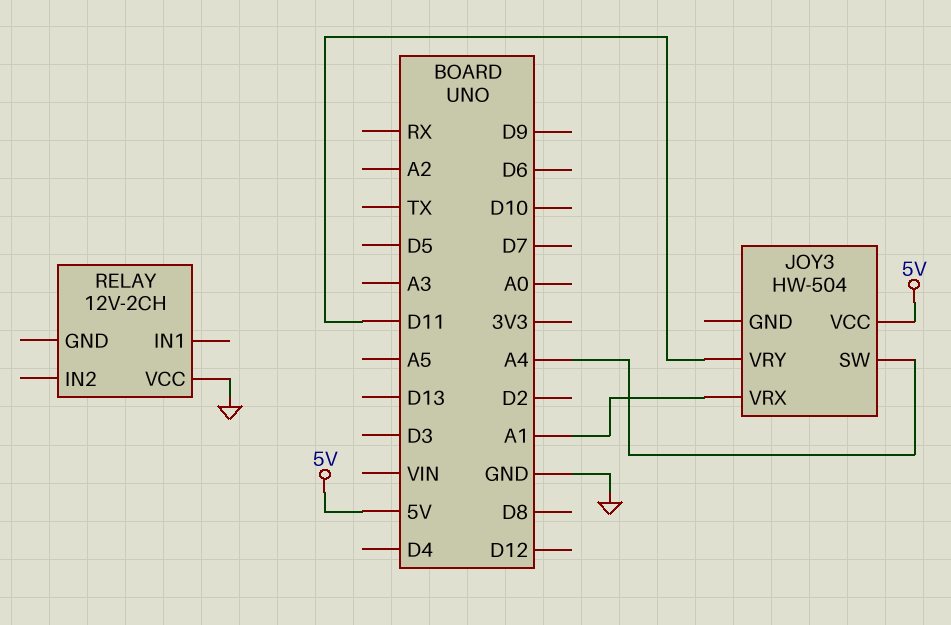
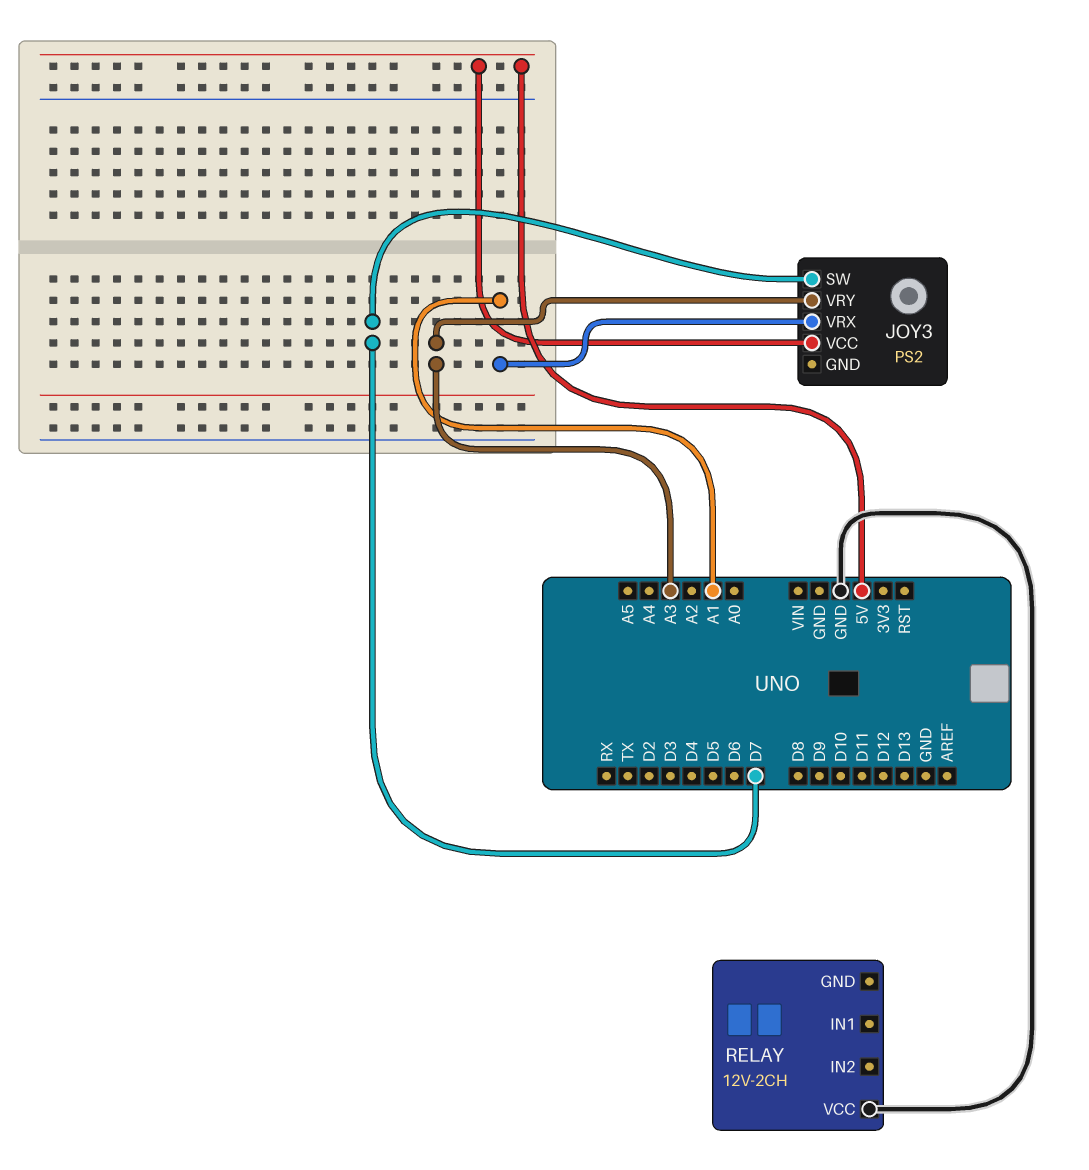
JOY3: HW-504 -> PS2
JOY3 pin SW: A4 -> D7
JOY3 pin VRY: D11 -> A3

